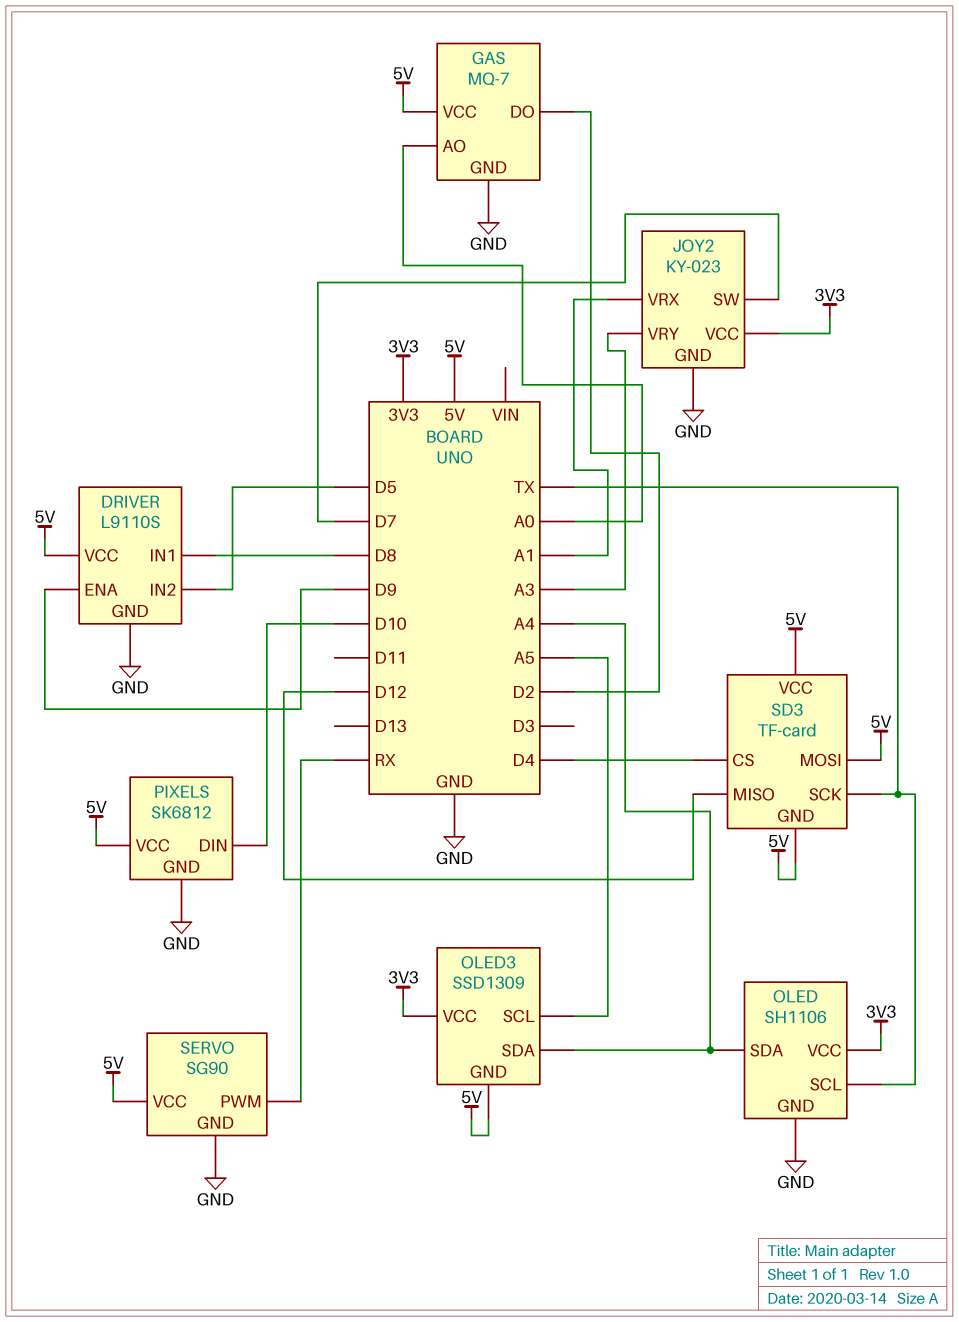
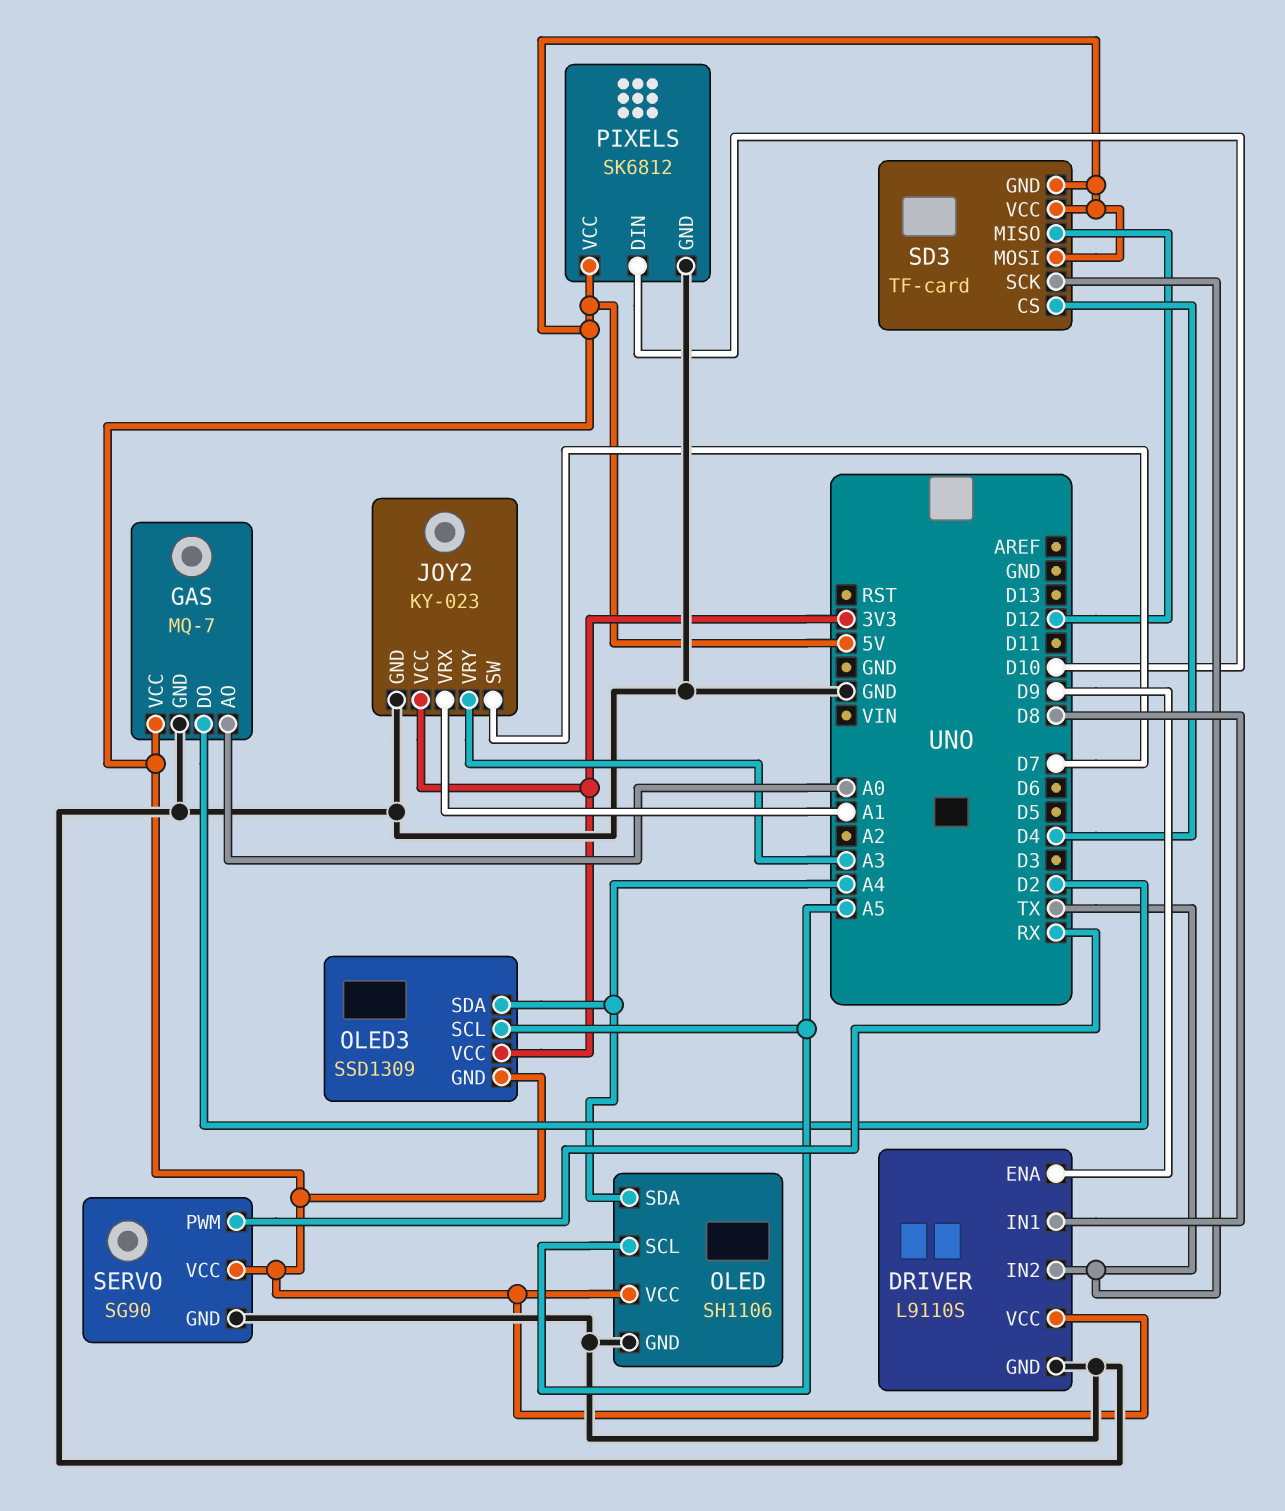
DRIVER pin IN2: D5 -> TX
OLED pin SCL: TX -> A5
OLED pin VCC: 3V3 -> 5V

